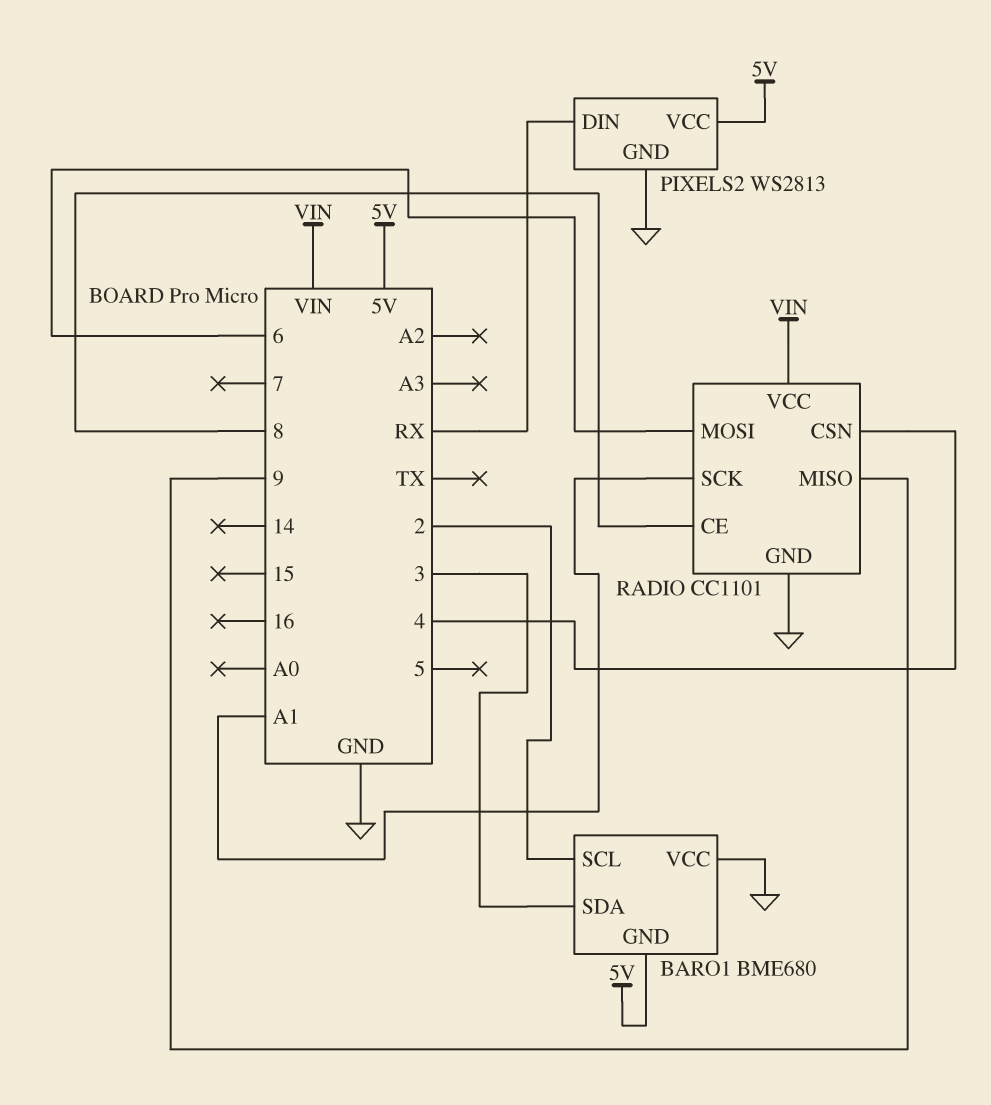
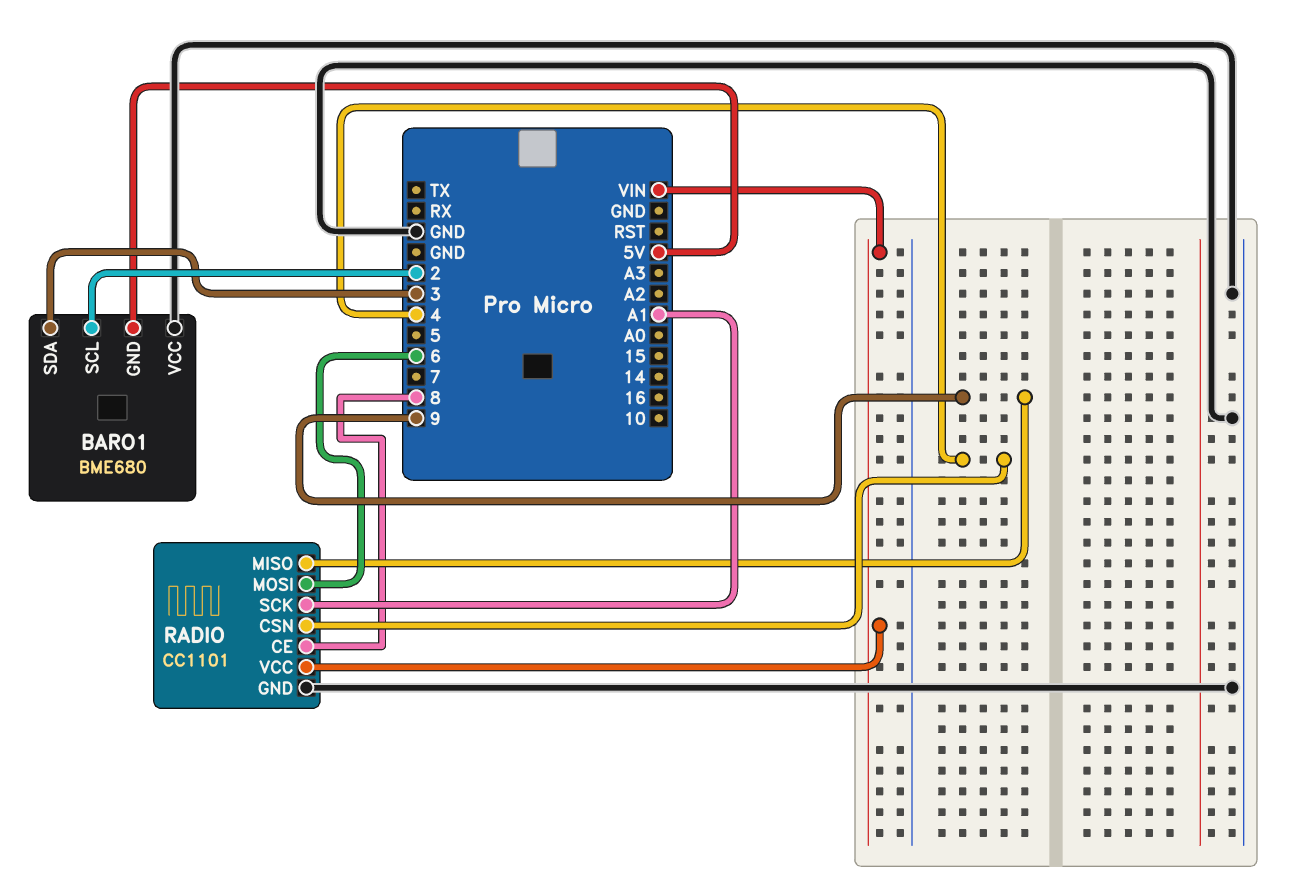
PIXELS2: WS2813 -> none
PIXELS2 pin DIN: RX -> none
PIXELS2 pin GND: GND -> none
PIXELS2 pin VCC: 5V -> none

